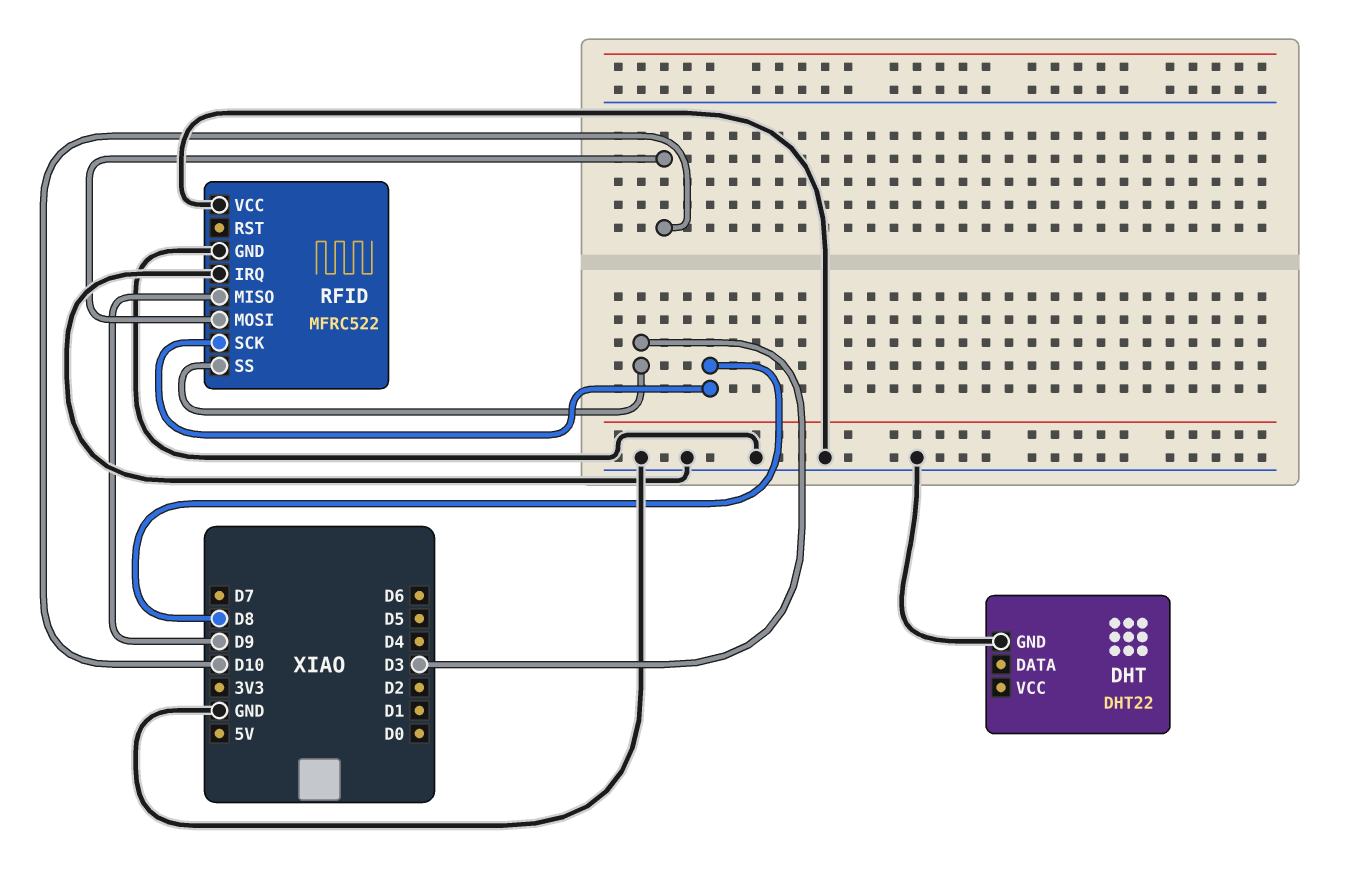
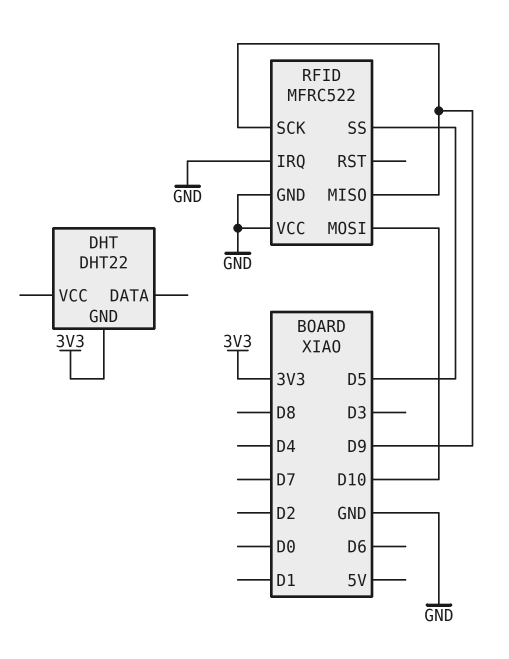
DHT pin GND: GND -> 3V3
RFID pin SCK: D8 -> D9
RFID pin SS: D3 -> D5

